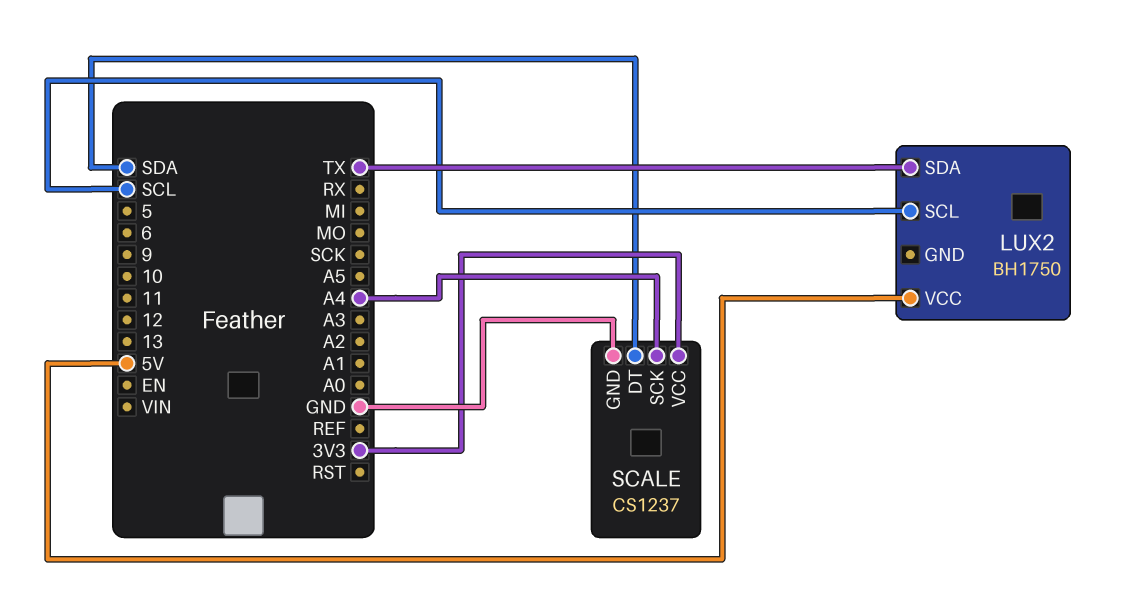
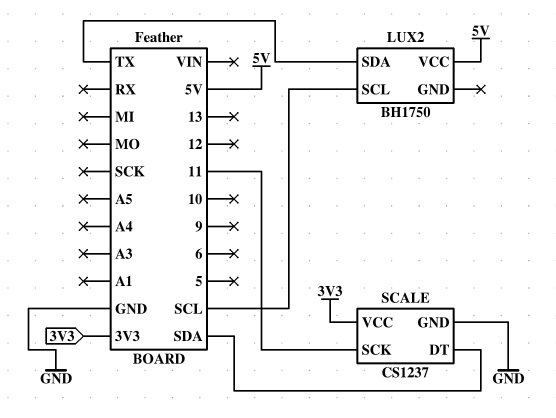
SCALE pin SCK: A4 -> 11

